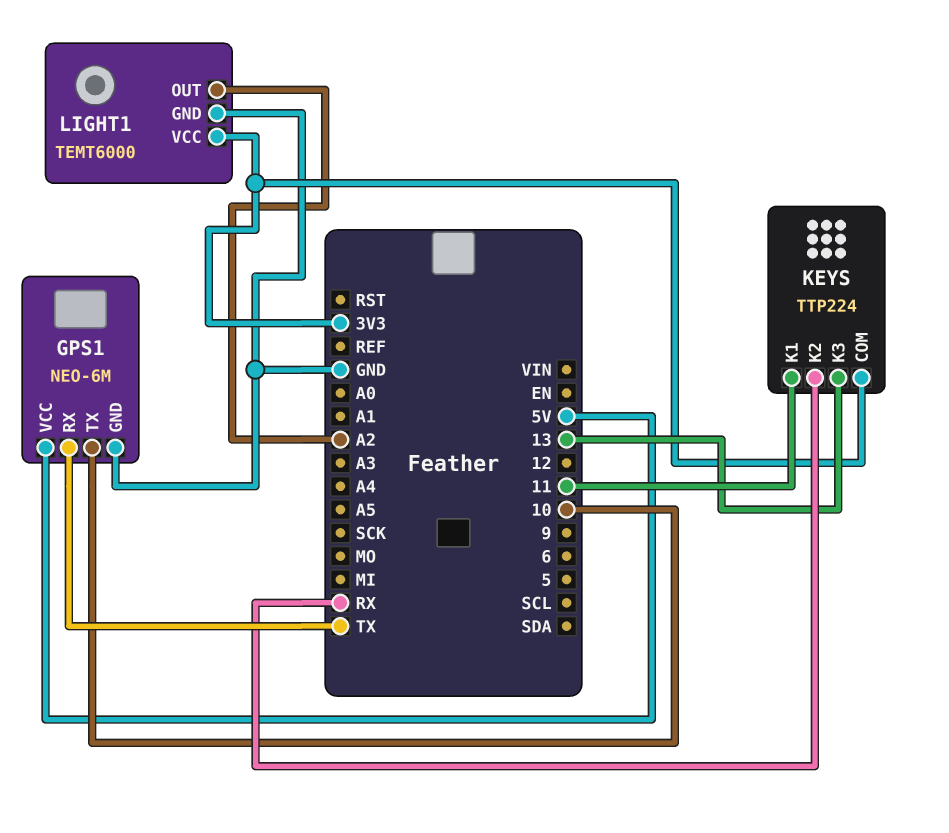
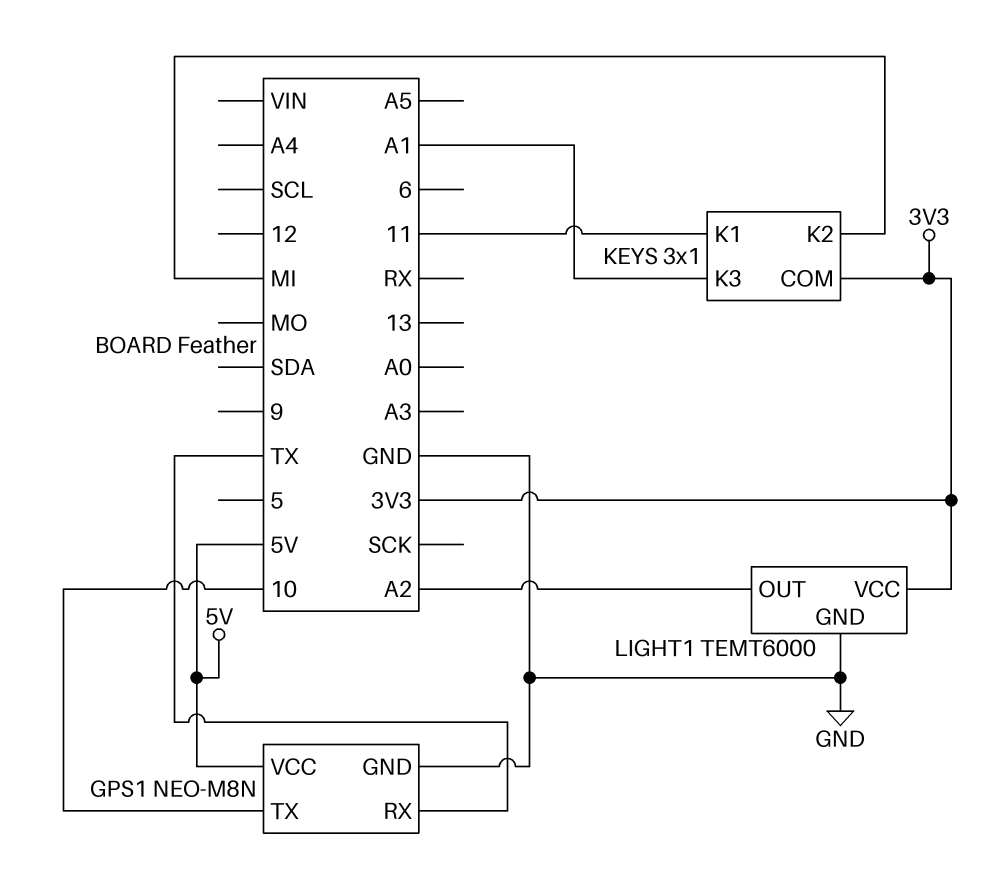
GPS1: NEO-6M -> NEO-M8N
KEYS: TTP224 -> 3x1
KEYS pin K2: RX -> MI
KEYS pin K3: 13 -> A1

